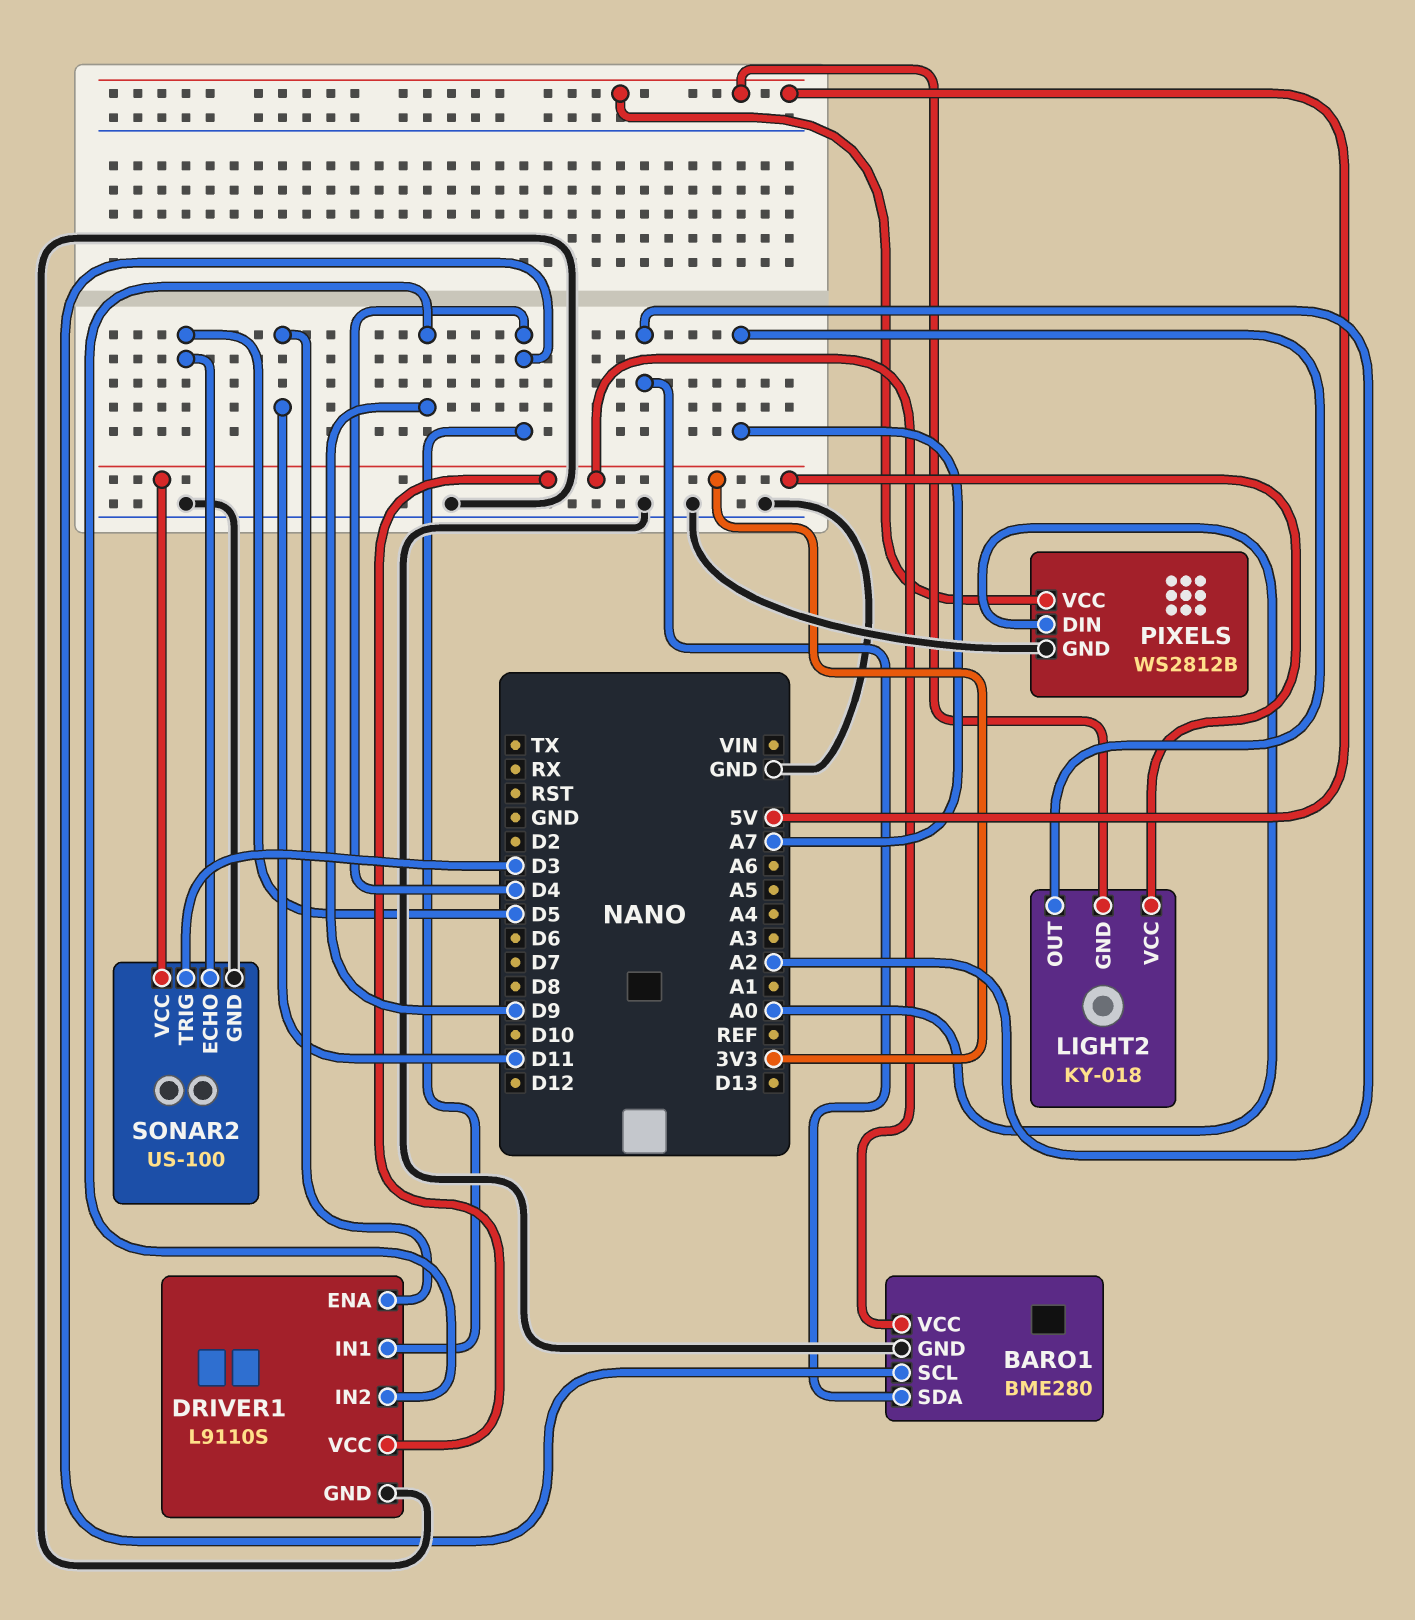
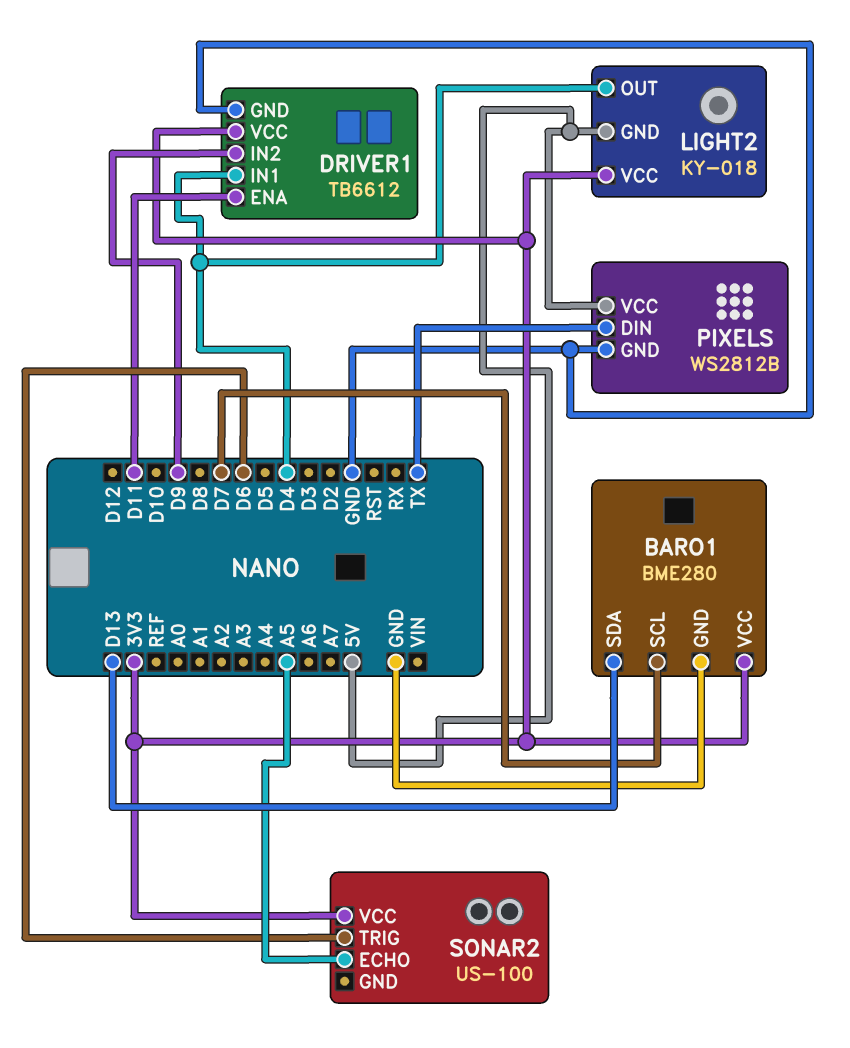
BARO1 pin SCL: D4 -> D7
BARO1 pin SDA: A2 -> D13
DRIVER1: L9110S -> TB6612
LIGHT2 pin OUT: A7 -> D4
PIXELS pin DIN: A0 -> TX
SONAR2 pin ECHO: D5 -> A5
SONAR2 pin GND: GND -> none
SONAR2 pin TRIG: D3 -> D6

